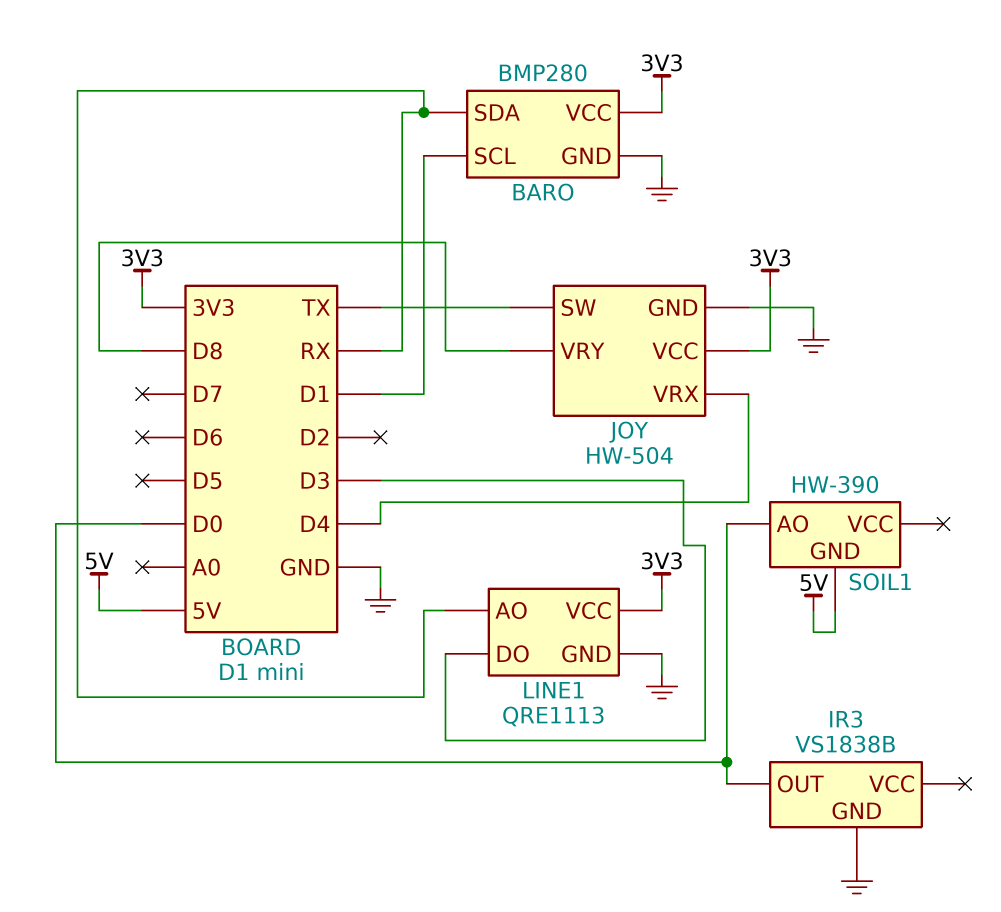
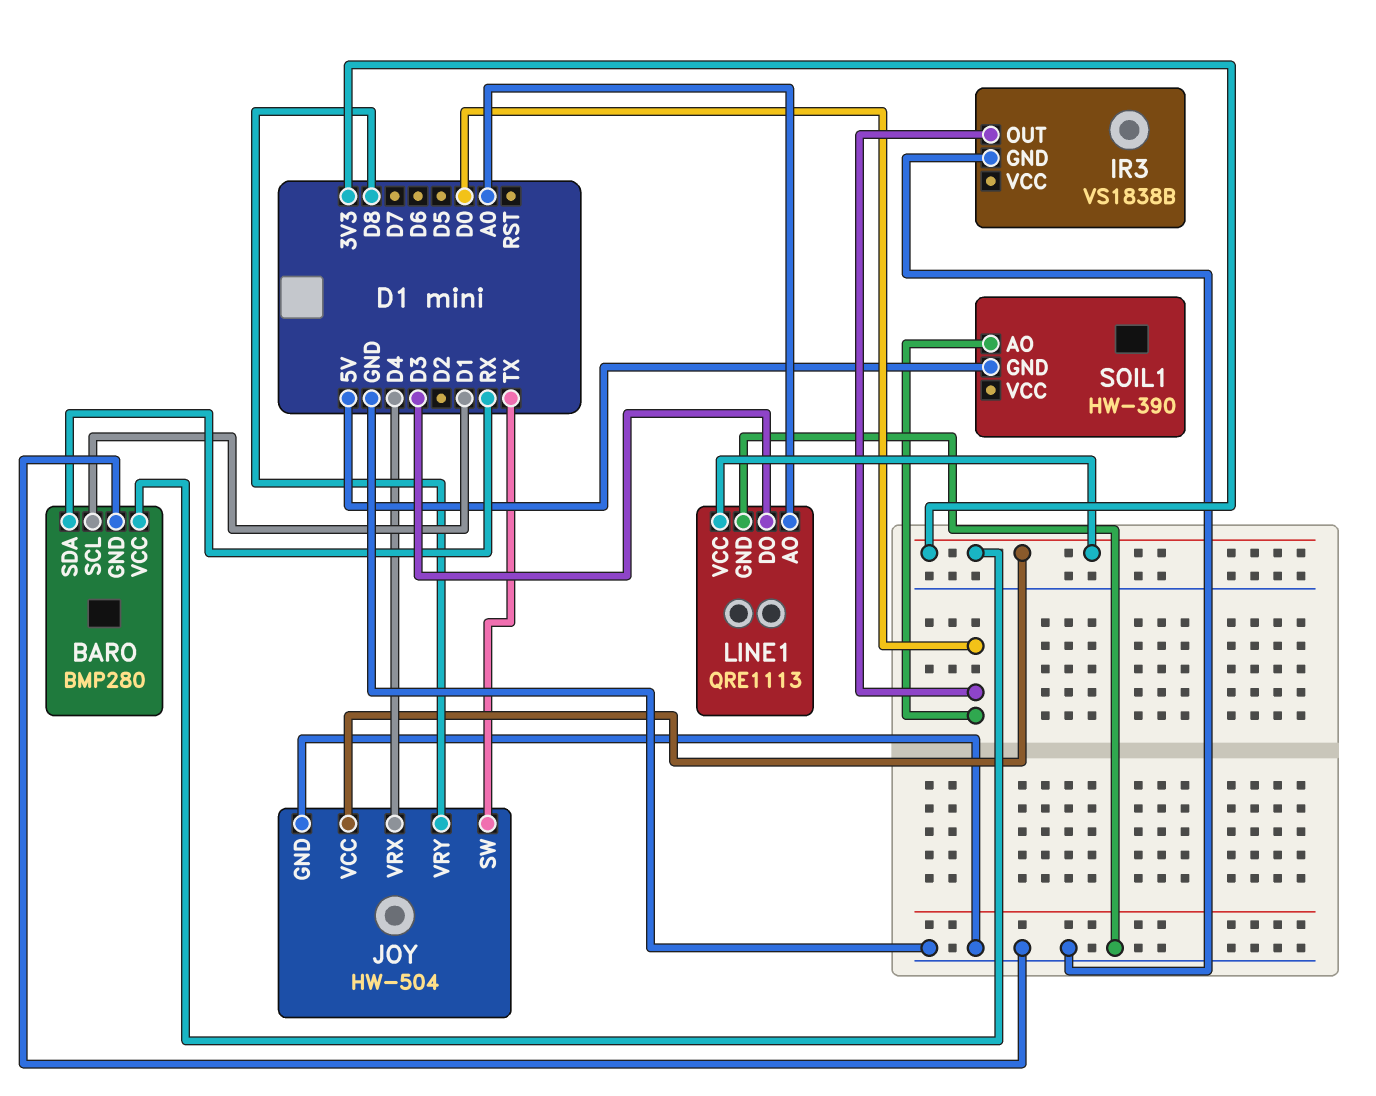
LINE1 pin AO: RX -> A0

